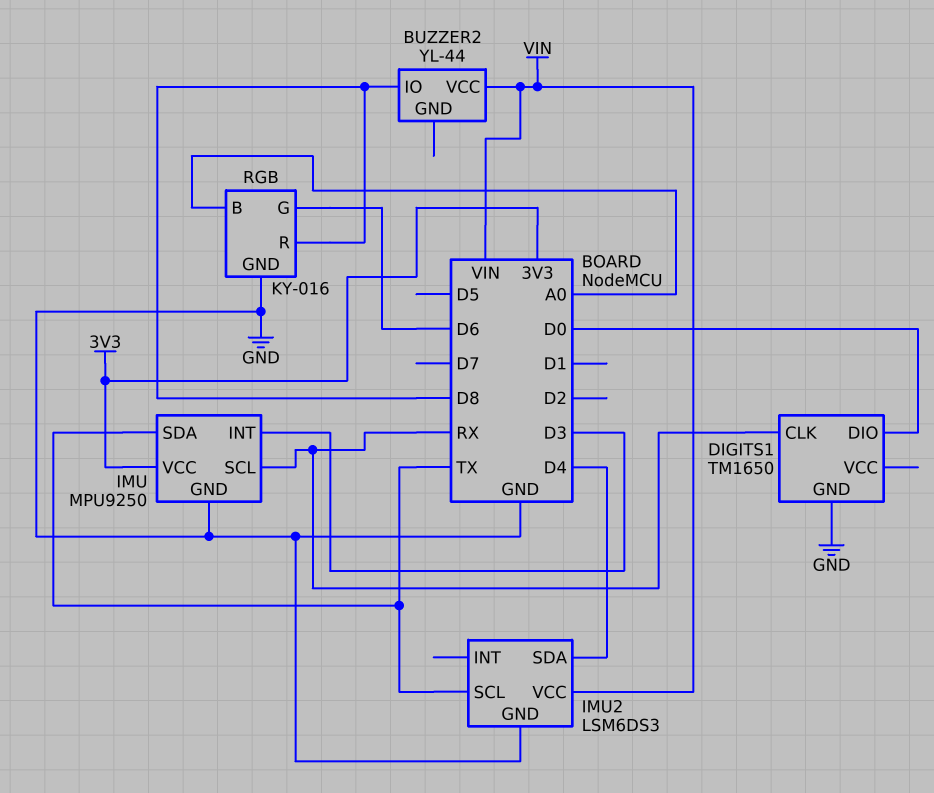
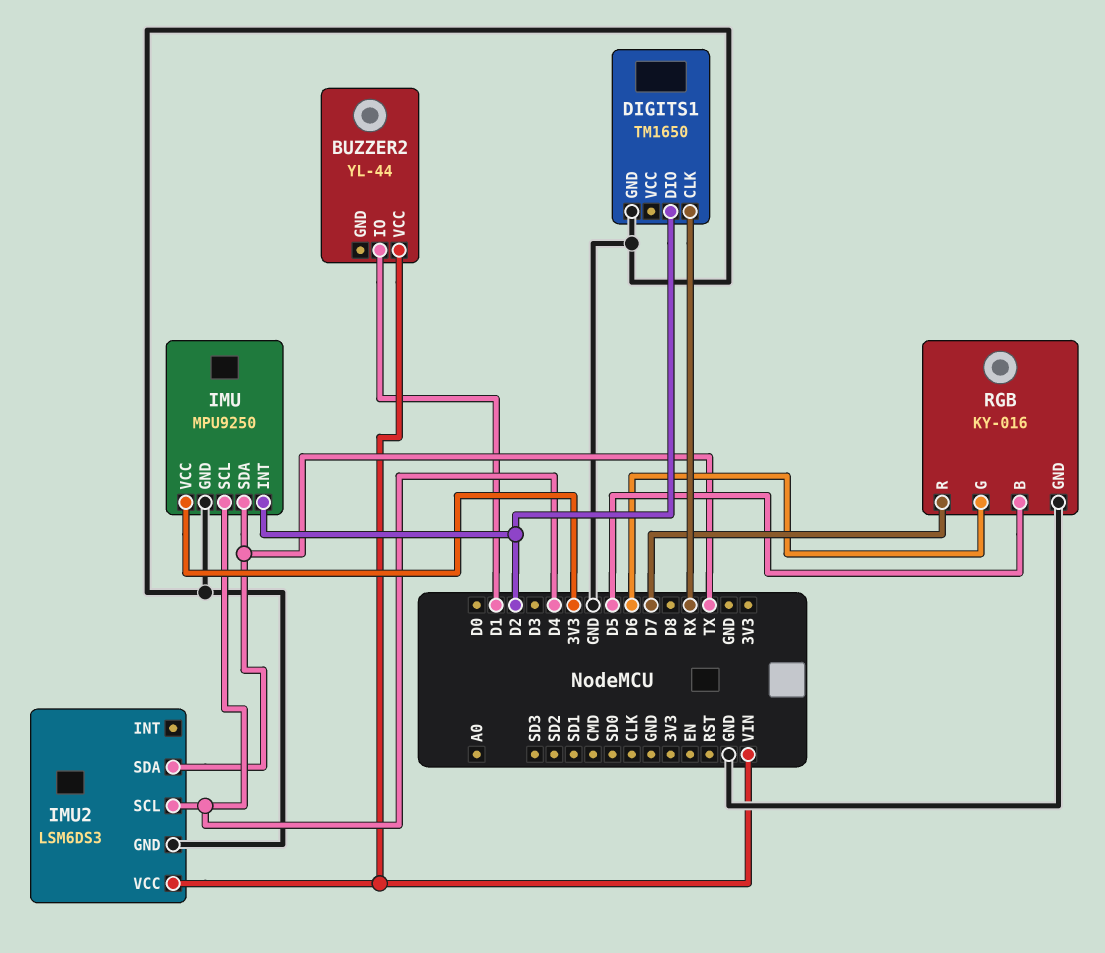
BUZZER2 pin IO: D8 -> D1
DIGITS1 pin DIO: D0 -> D2
IMU pin INT: D3 -> D2
IMU pin SCL: RX -> D4
IMU2 pin SCL: TX -> D4
IMU2 pin SDA: D4 -> TX
RGB pin B: A0 -> D5
RGB pin R: D8 -> D7

